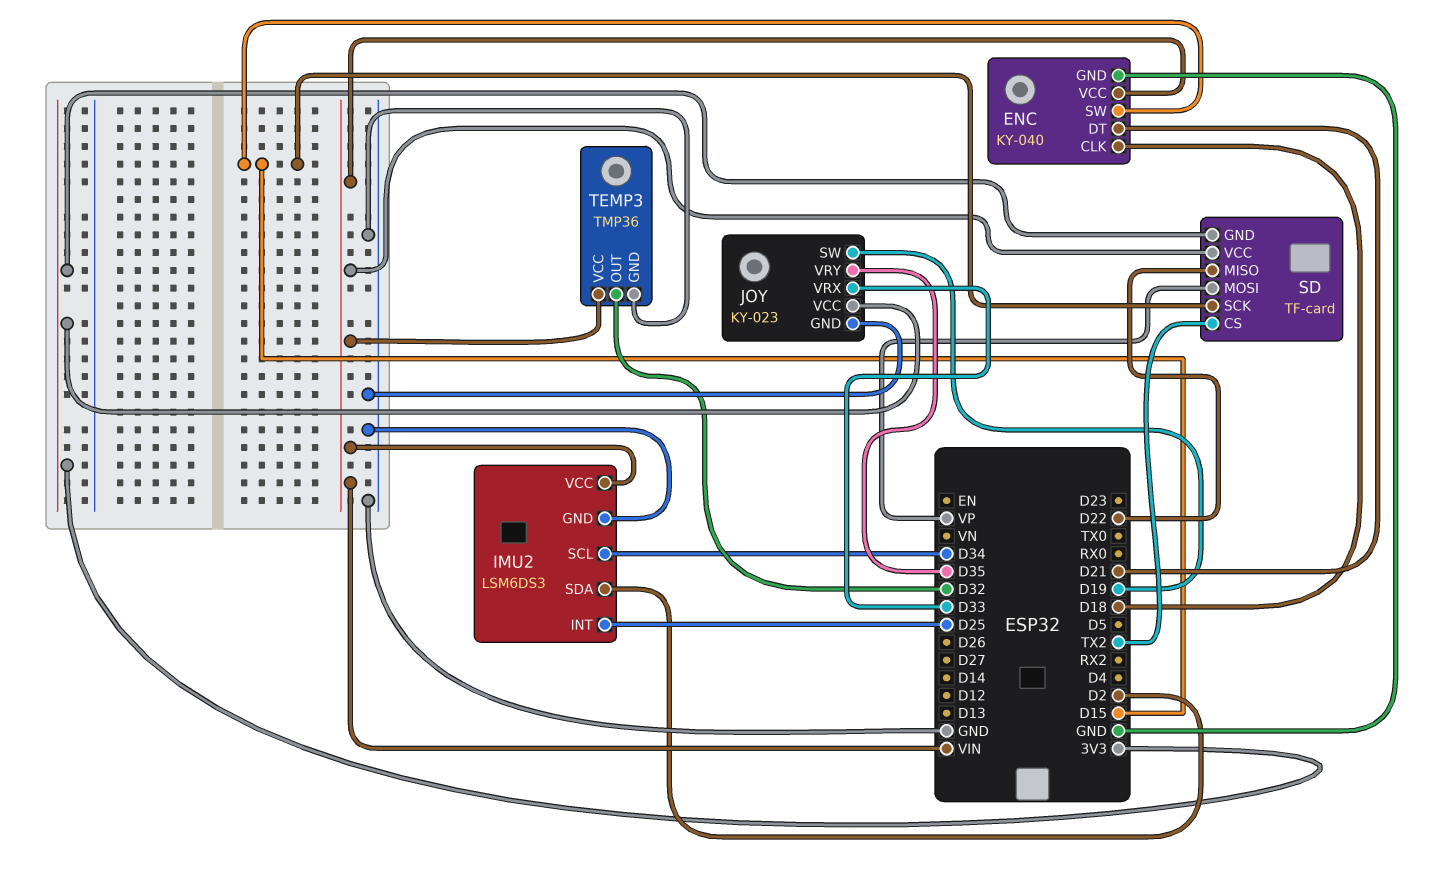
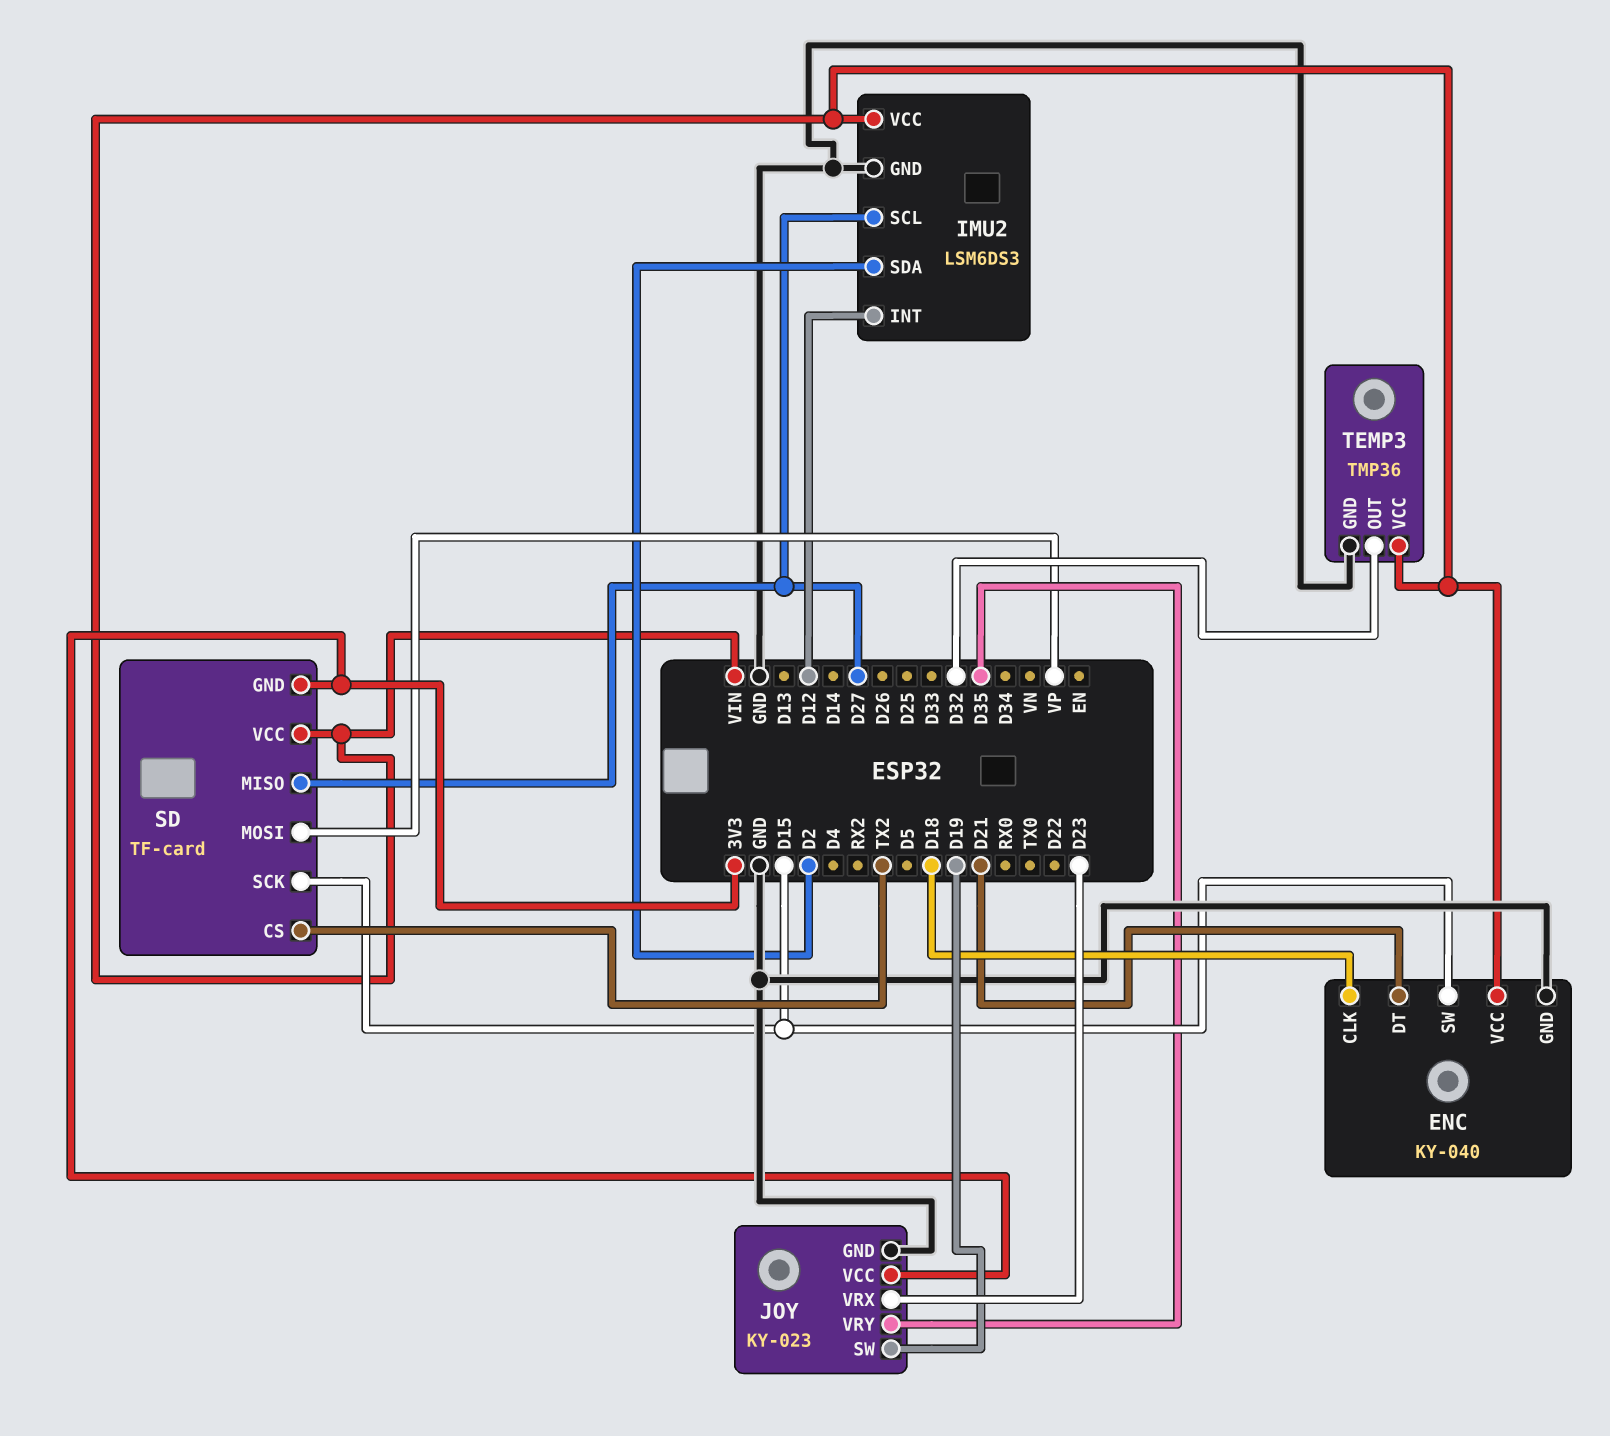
IMU2 pin INT: D25 -> D12
IMU2 pin SCL: D34 -> D27
JOY pin VRX: D33 -> D23
SD pin MISO: D22 -> D27

